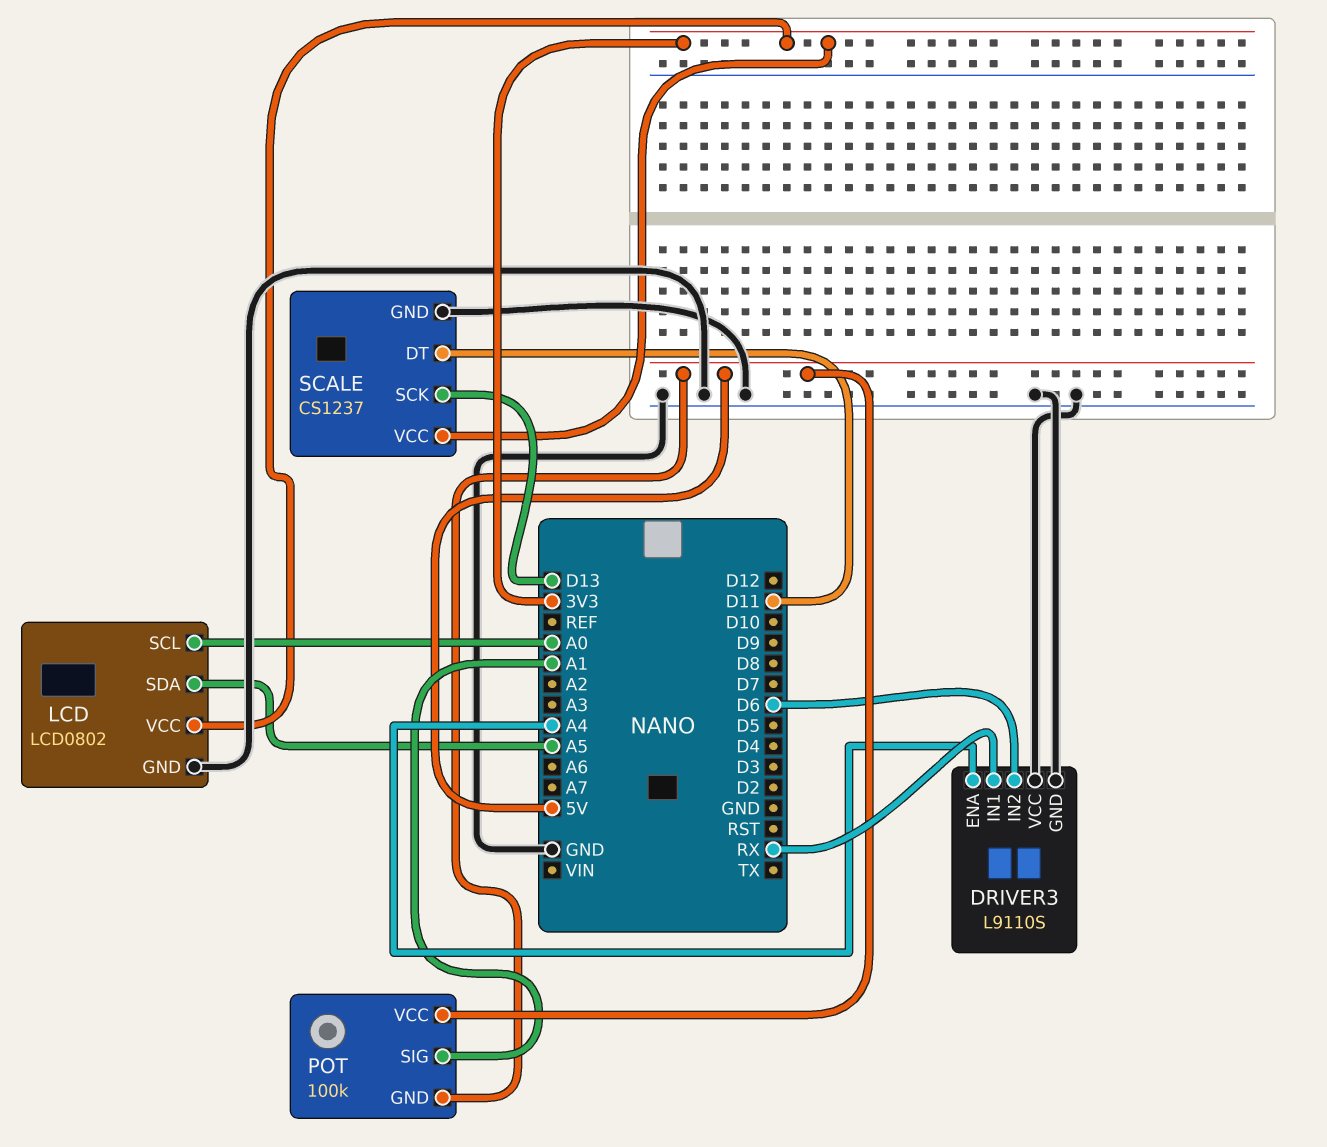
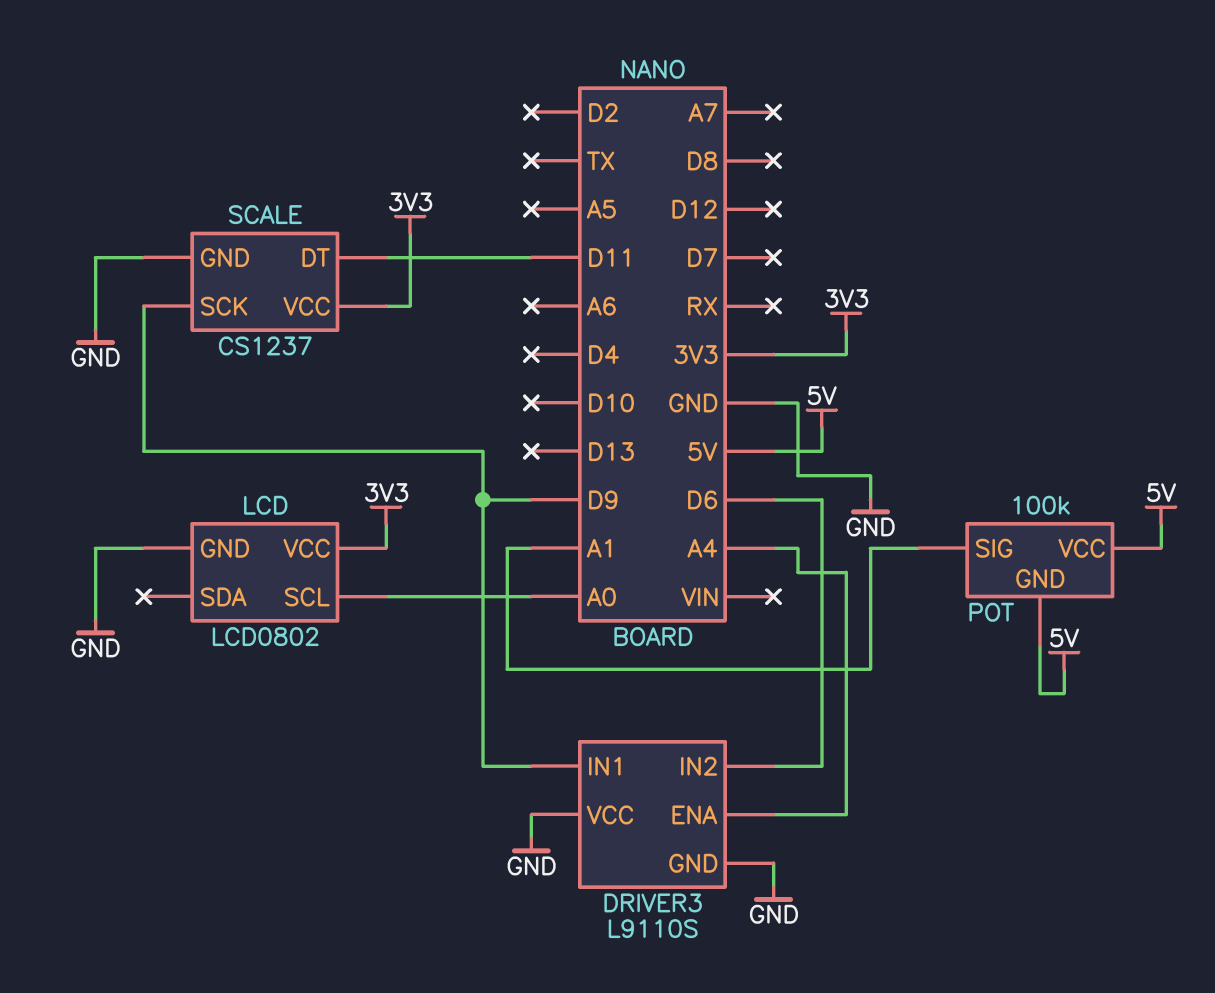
DRIVER3 pin IN1: RX -> D9
LCD pin SDA: A5 -> none
SCALE pin SCK: D13 -> D9

